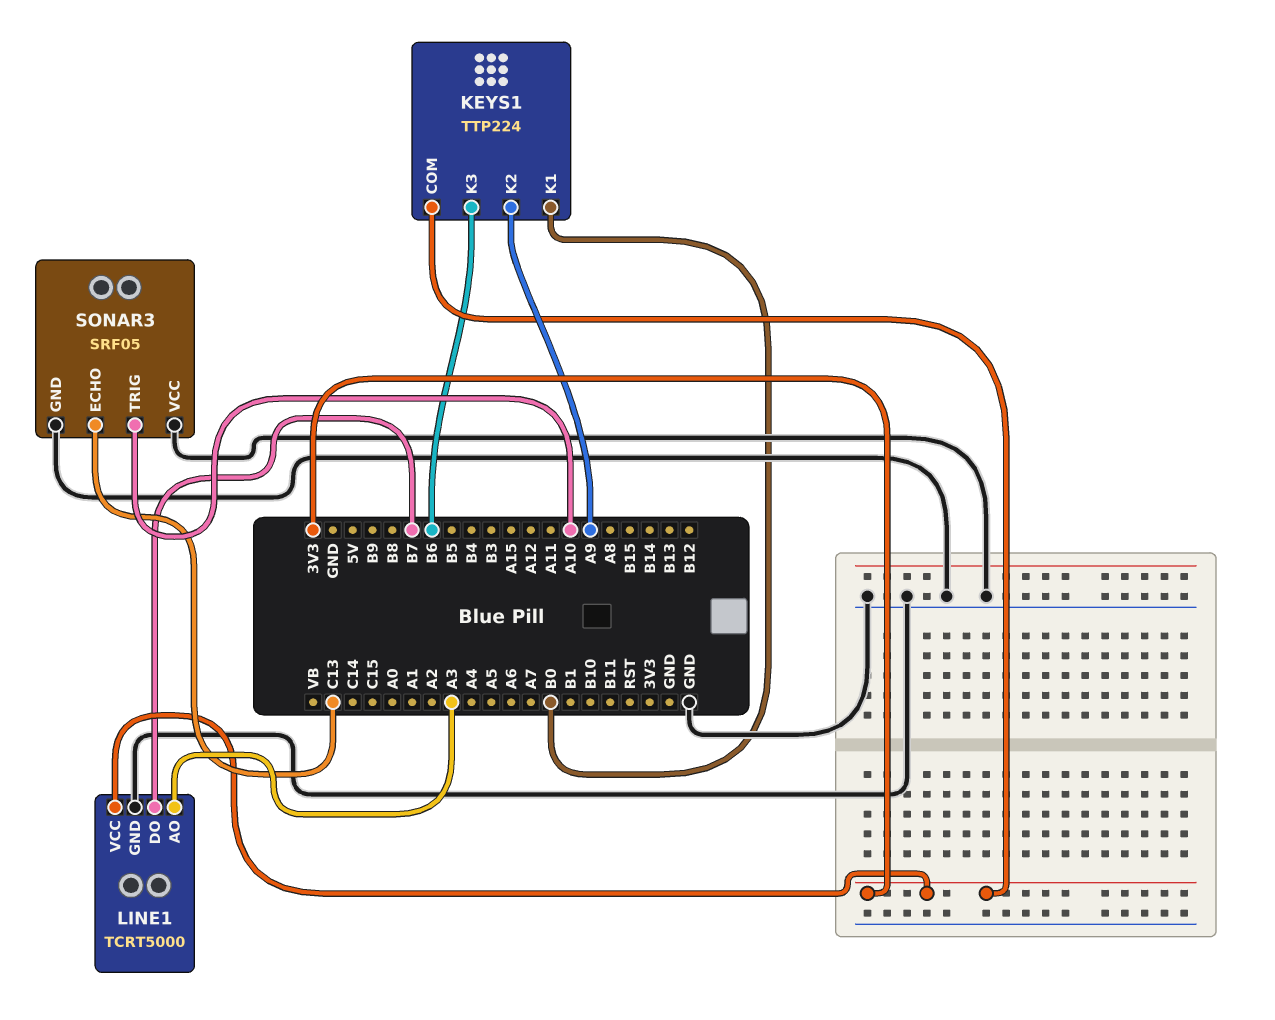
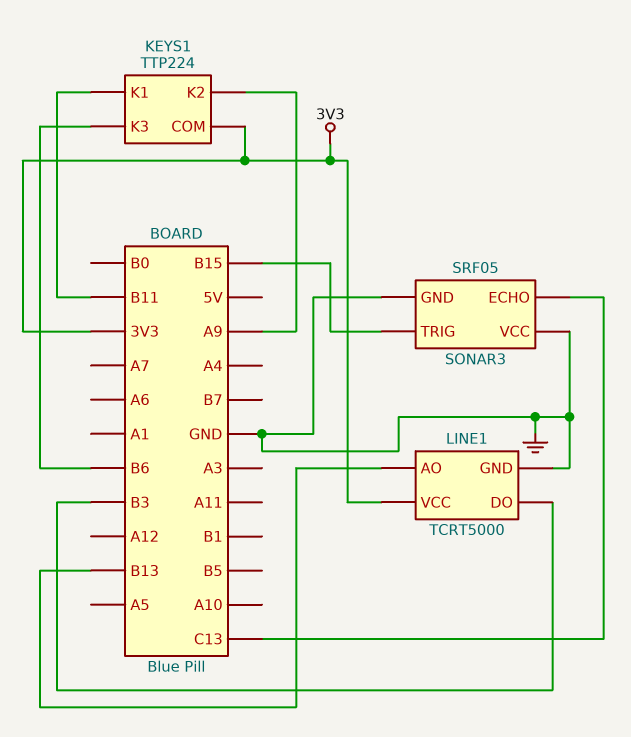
KEYS1 pin K1: B0 -> B11
LINE1 pin AO: A3 -> B13
LINE1 pin DO: B7 -> B3
SONAR3 pin TRIG: A10 -> B15

